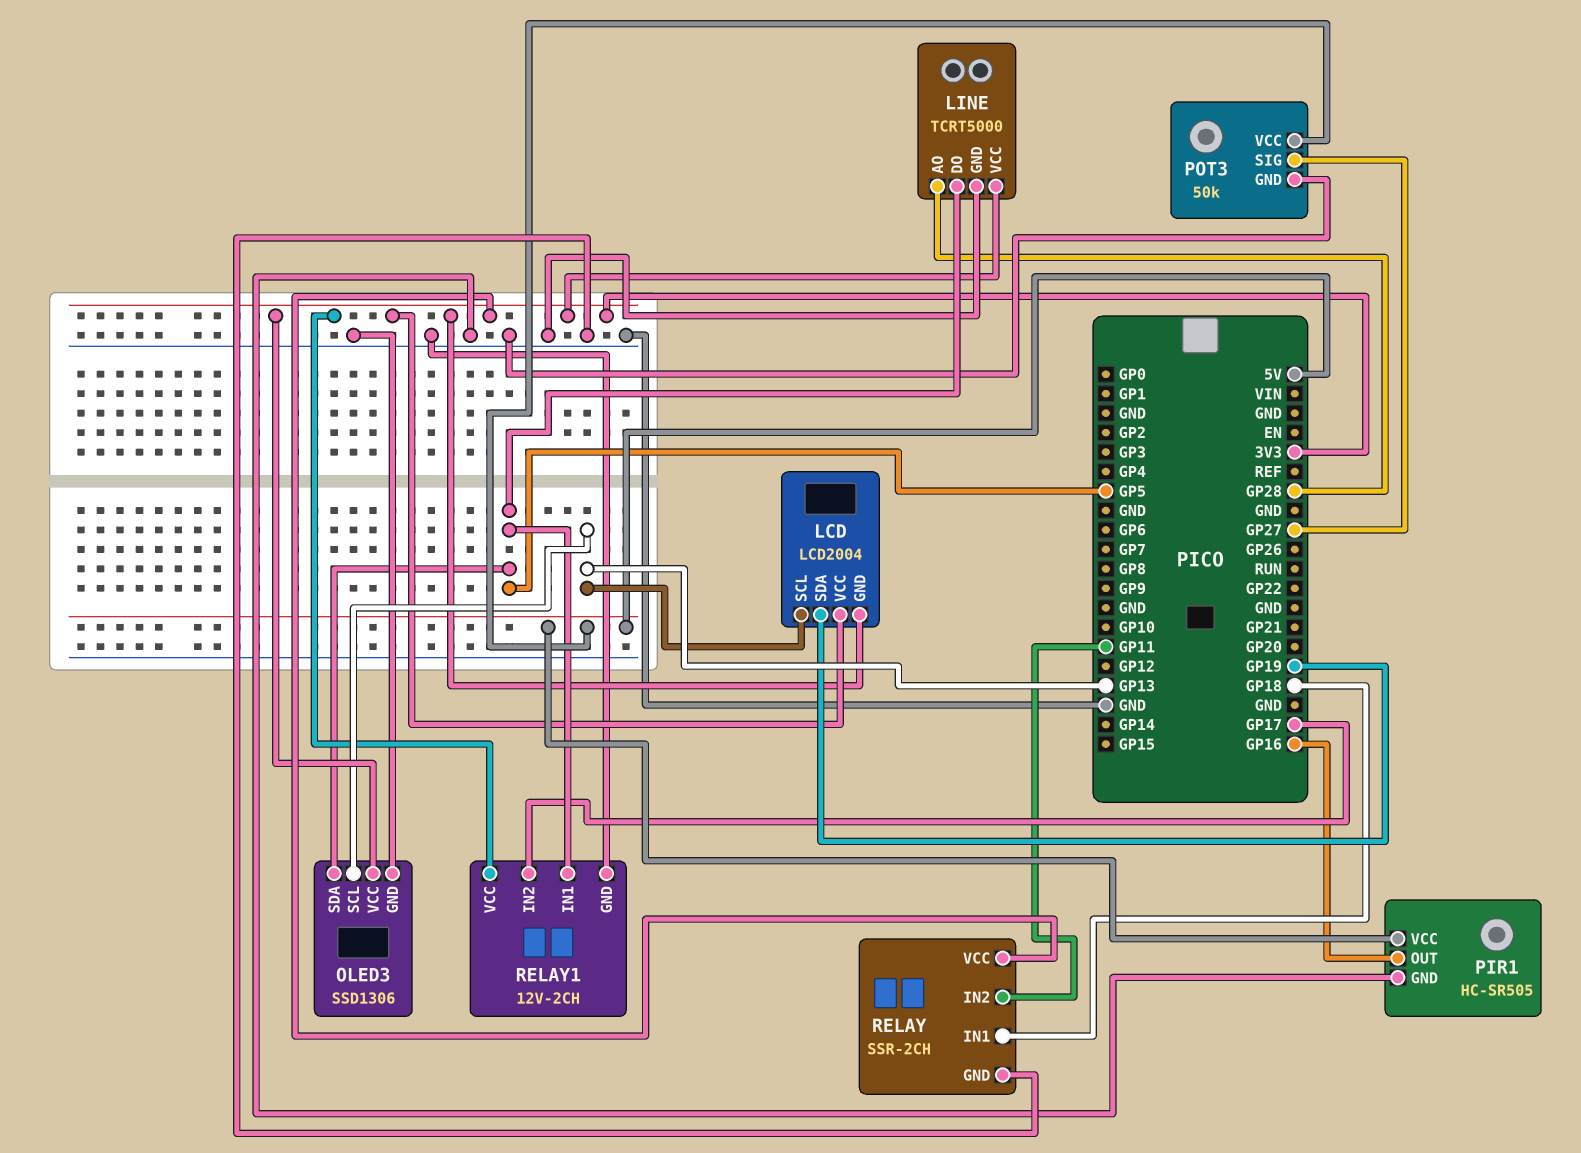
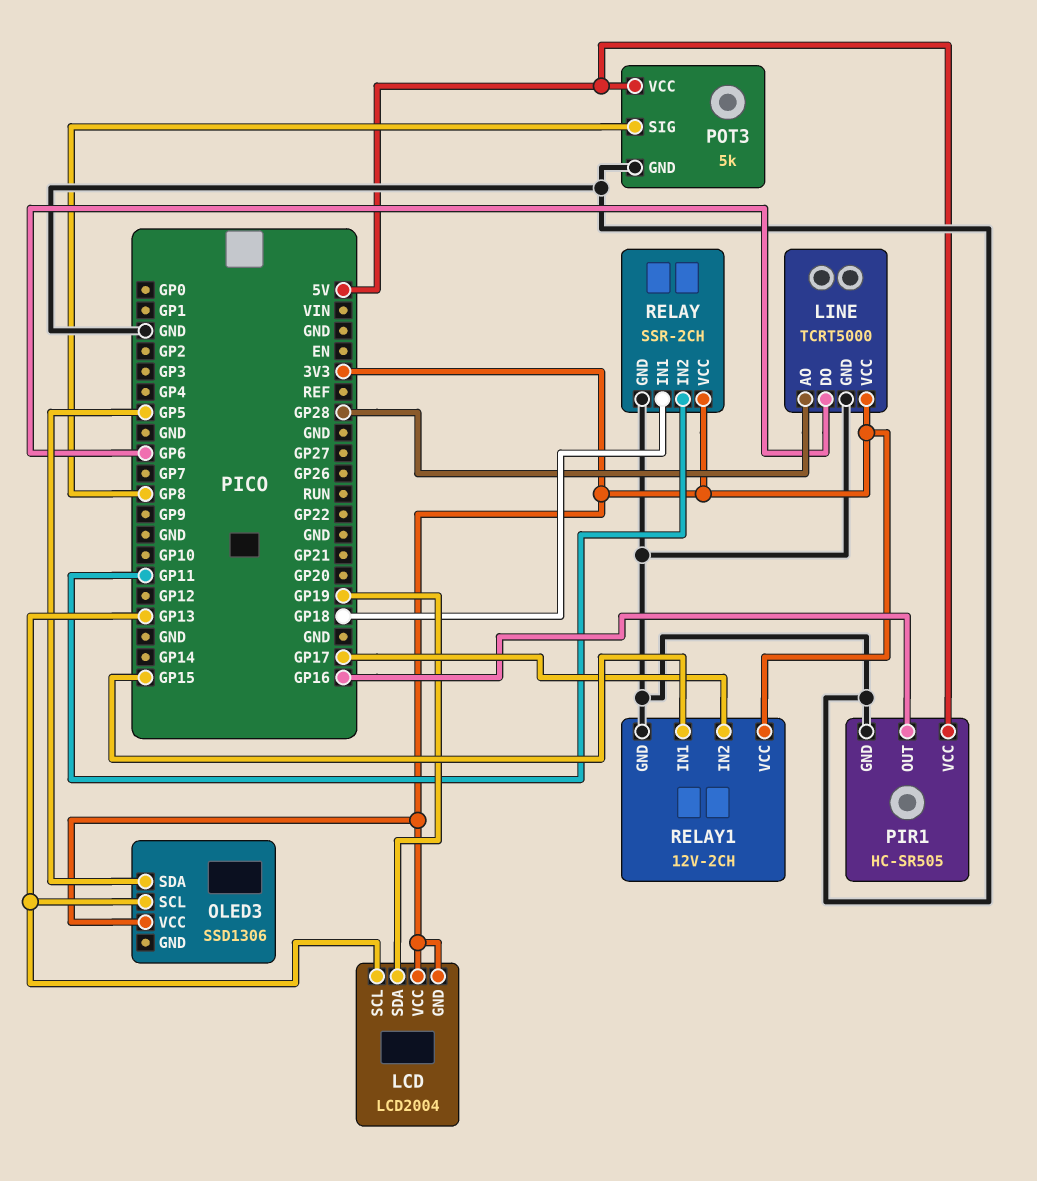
LINE pin DO: GP5 -> GP6
OLED3 pin GND: GND -> none
POT3: 50k -> 5k
POT3 pin SIG: GP27 -> GP8
RELAY1 pin IN1: GP5 -> GP15

